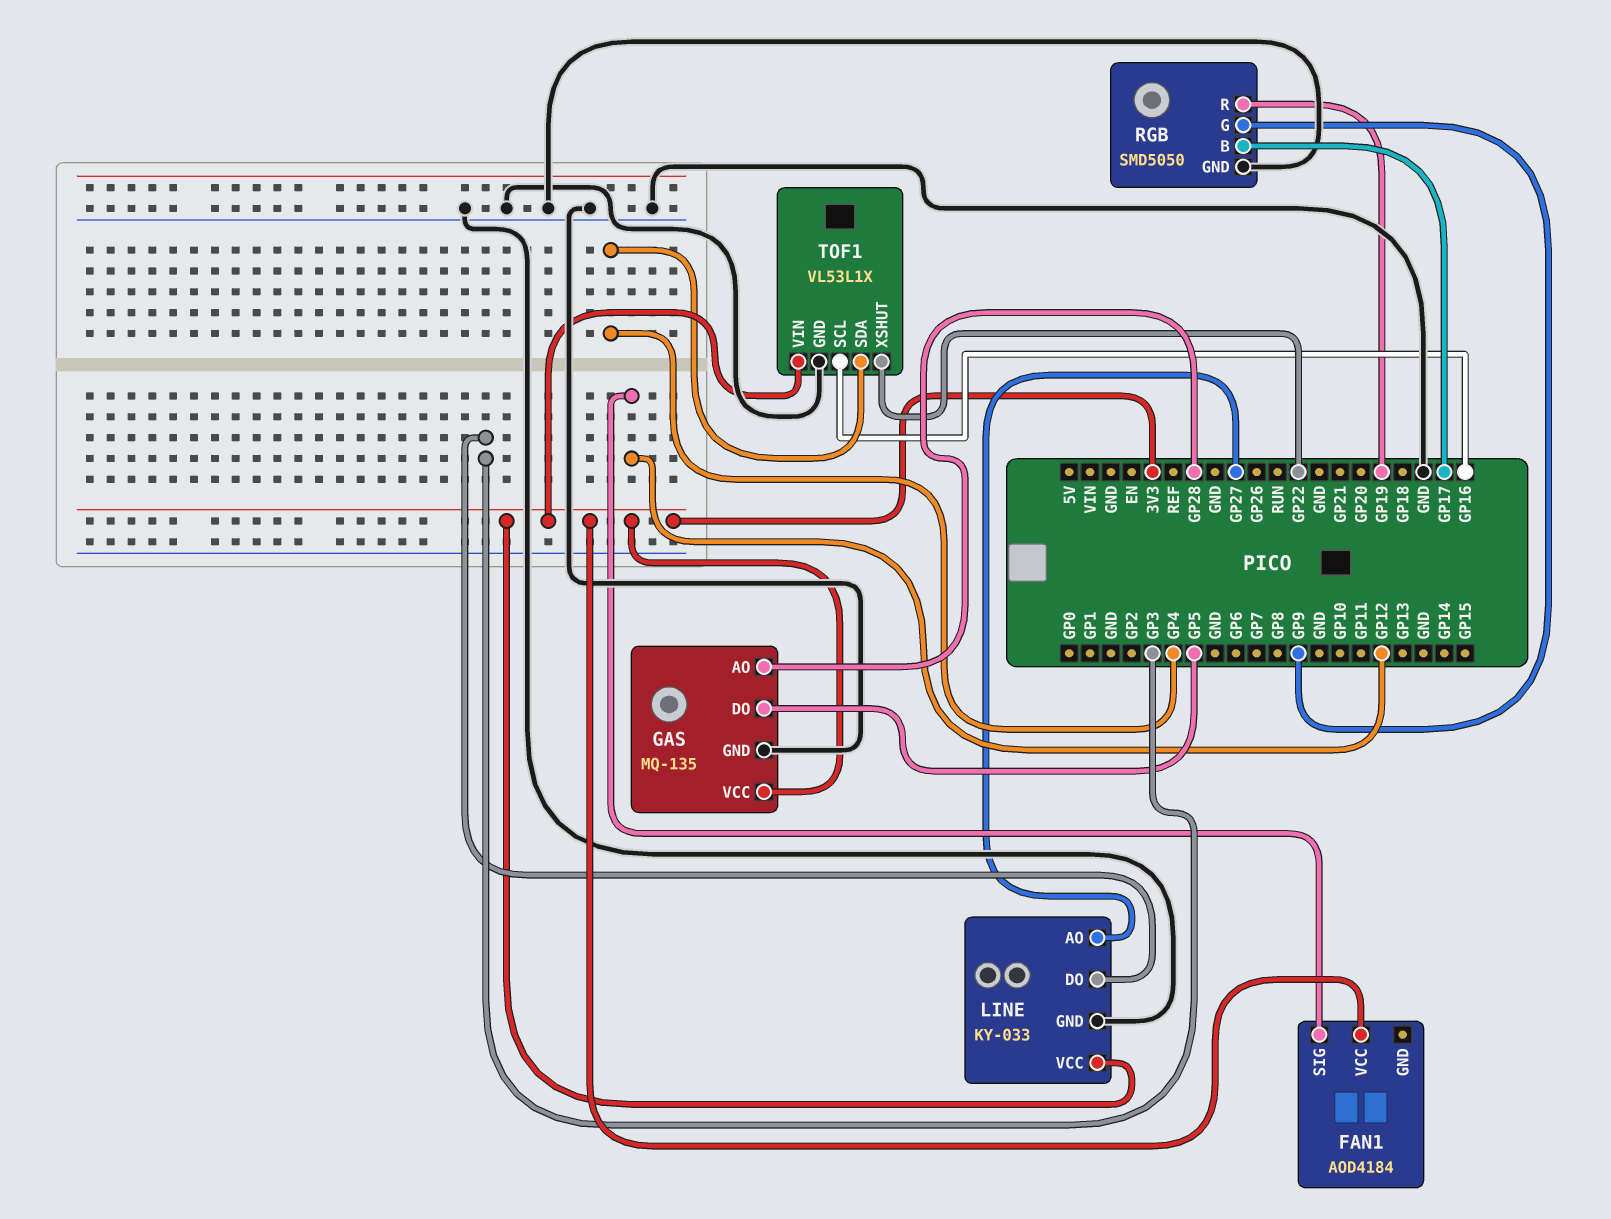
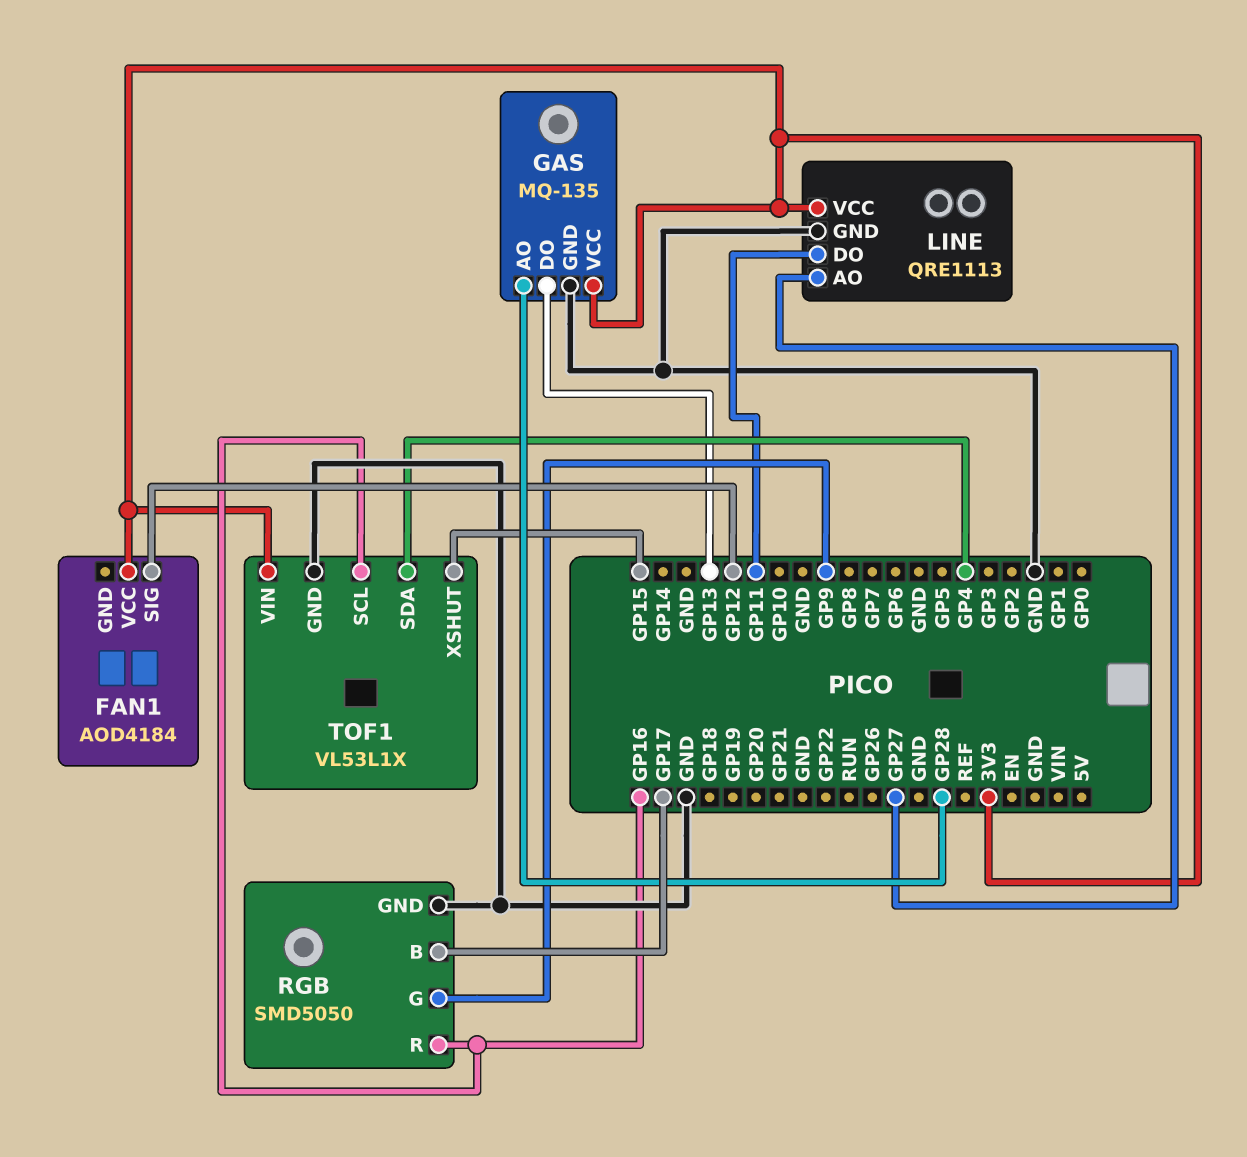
GAS pin DO: GP5 -> GP13
LINE: KY-033 -> QRE1113
LINE pin DO: GP3 -> GP11
RGB pin R: GP19 -> GP16
TOF1 pin XSHUT: GP22 -> GP15

